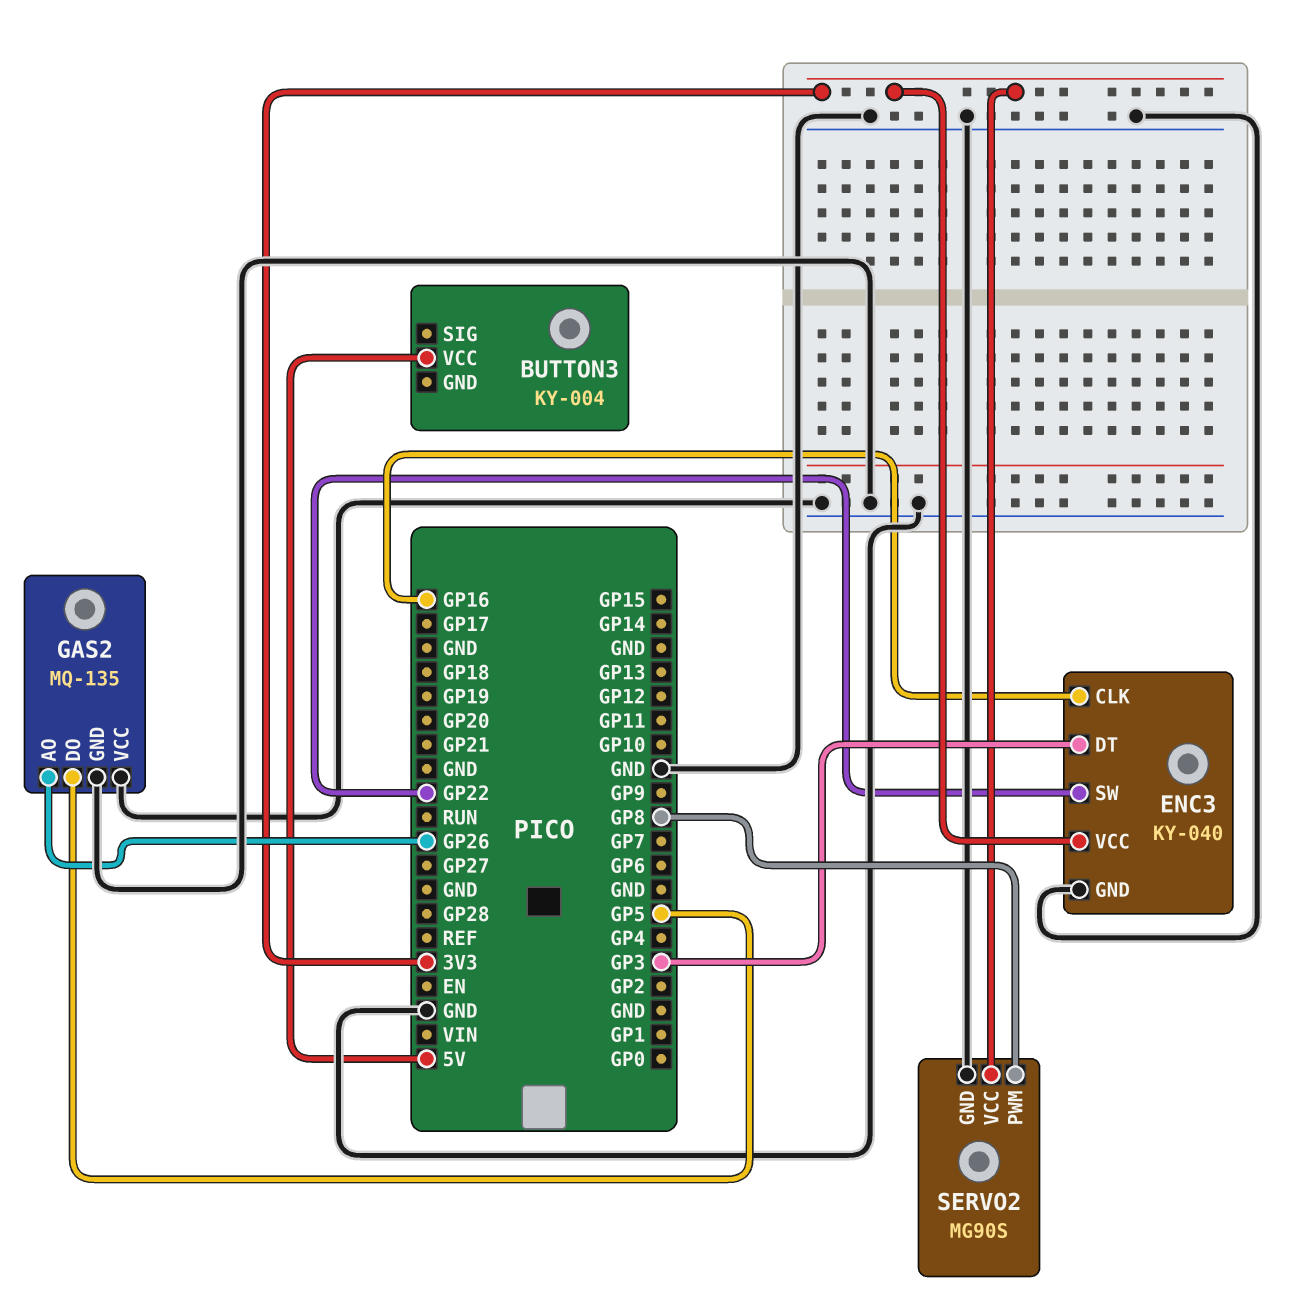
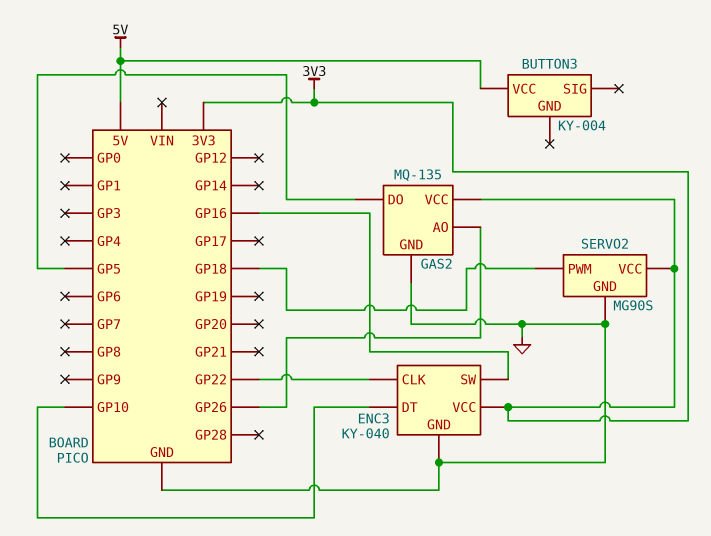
ENC3 pin CLK: GP16 -> GP22
ENC3 pin DT: GP3 -> GP10
ENC3 pin SW: GP22 -> GP16
GAS2 pin VCC: GND -> 3V3
SERVO2 pin PWM: GP8 -> GP18

